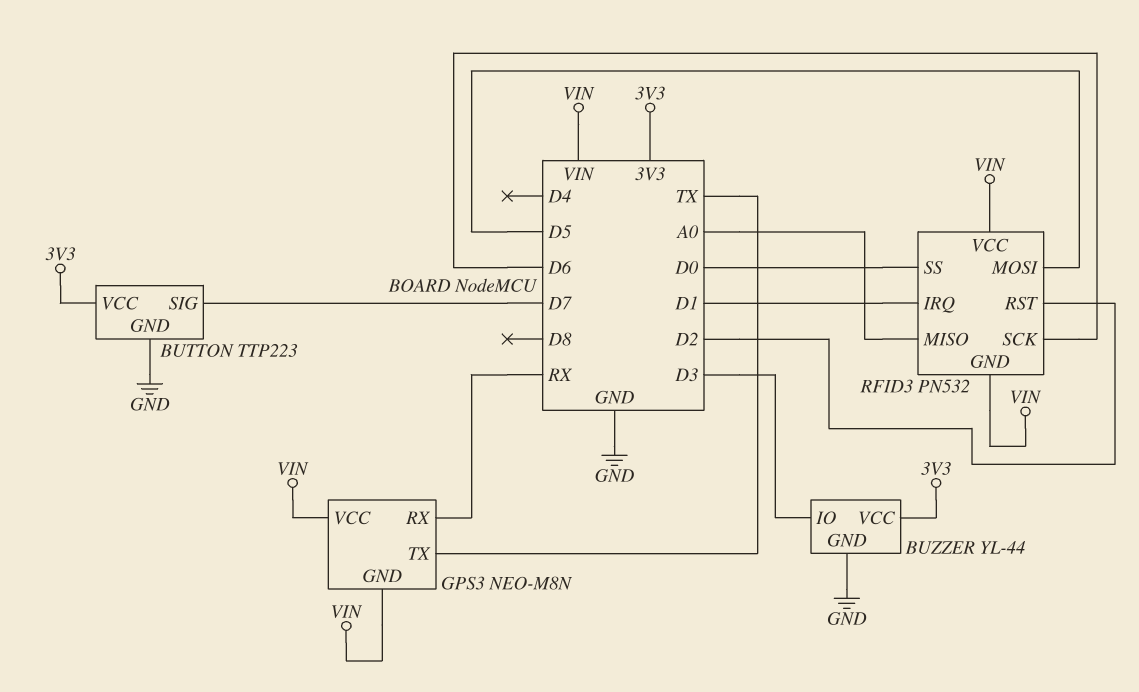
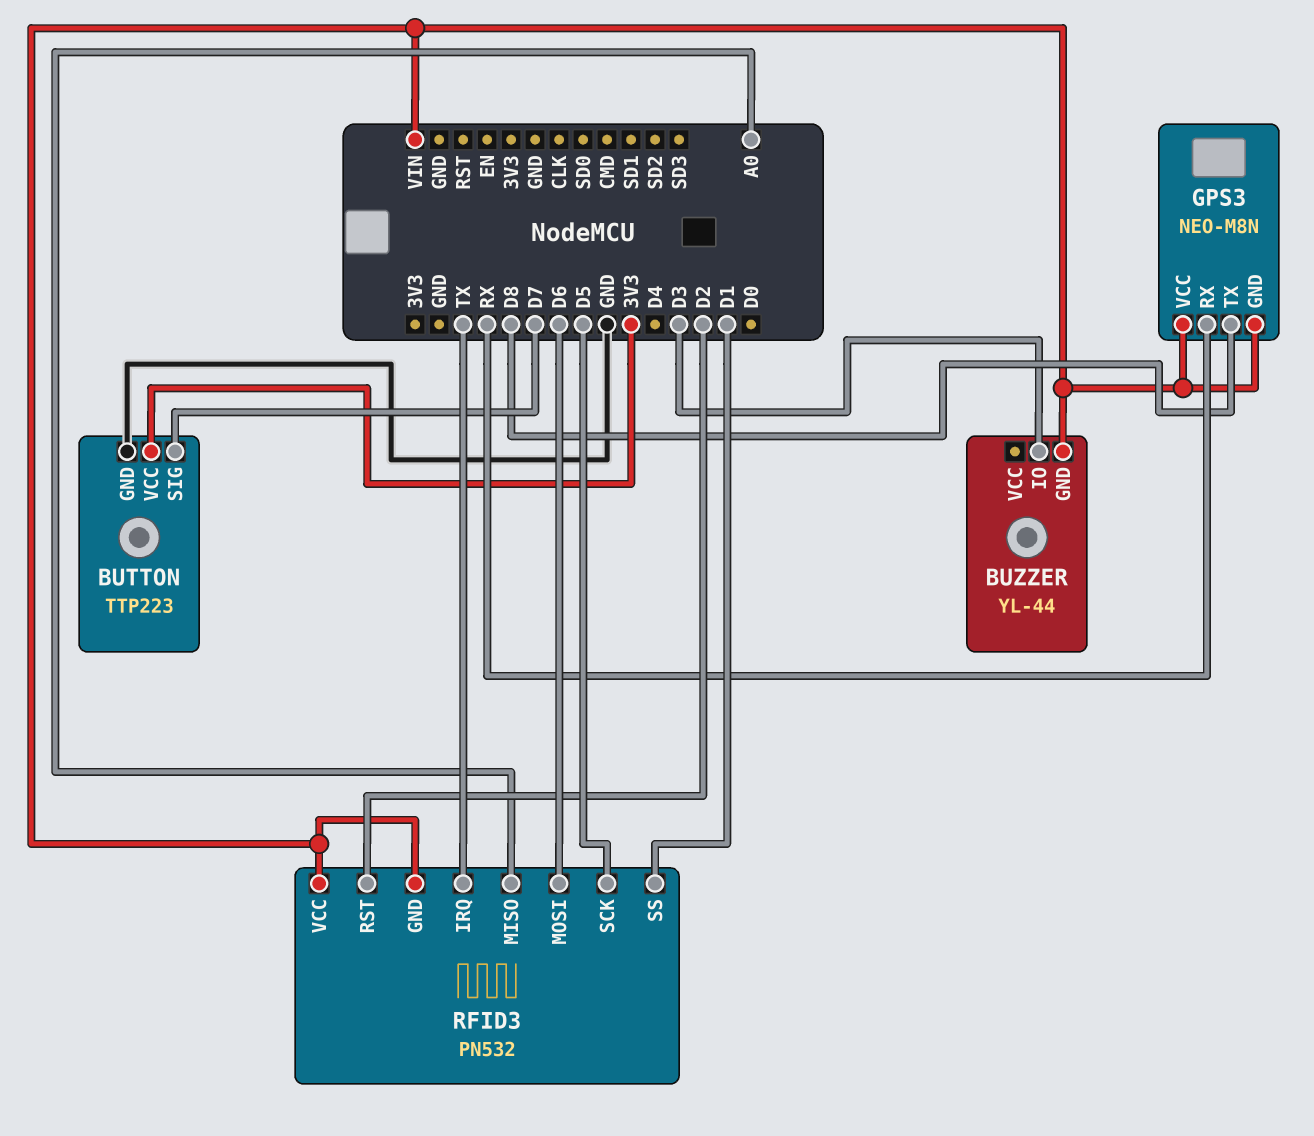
BUZZER pin GND: GND -> VIN
BUZZER pin VCC: 3V3 -> none
GPS3 pin TX: TX -> D8
RFID3 pin IRQ: D1 -> TX
RFID3 pin MOSI: D5 -> D6
RFID3 pin SCK: D6 -> D5
RFID3 pin SS: D0 -> D1

